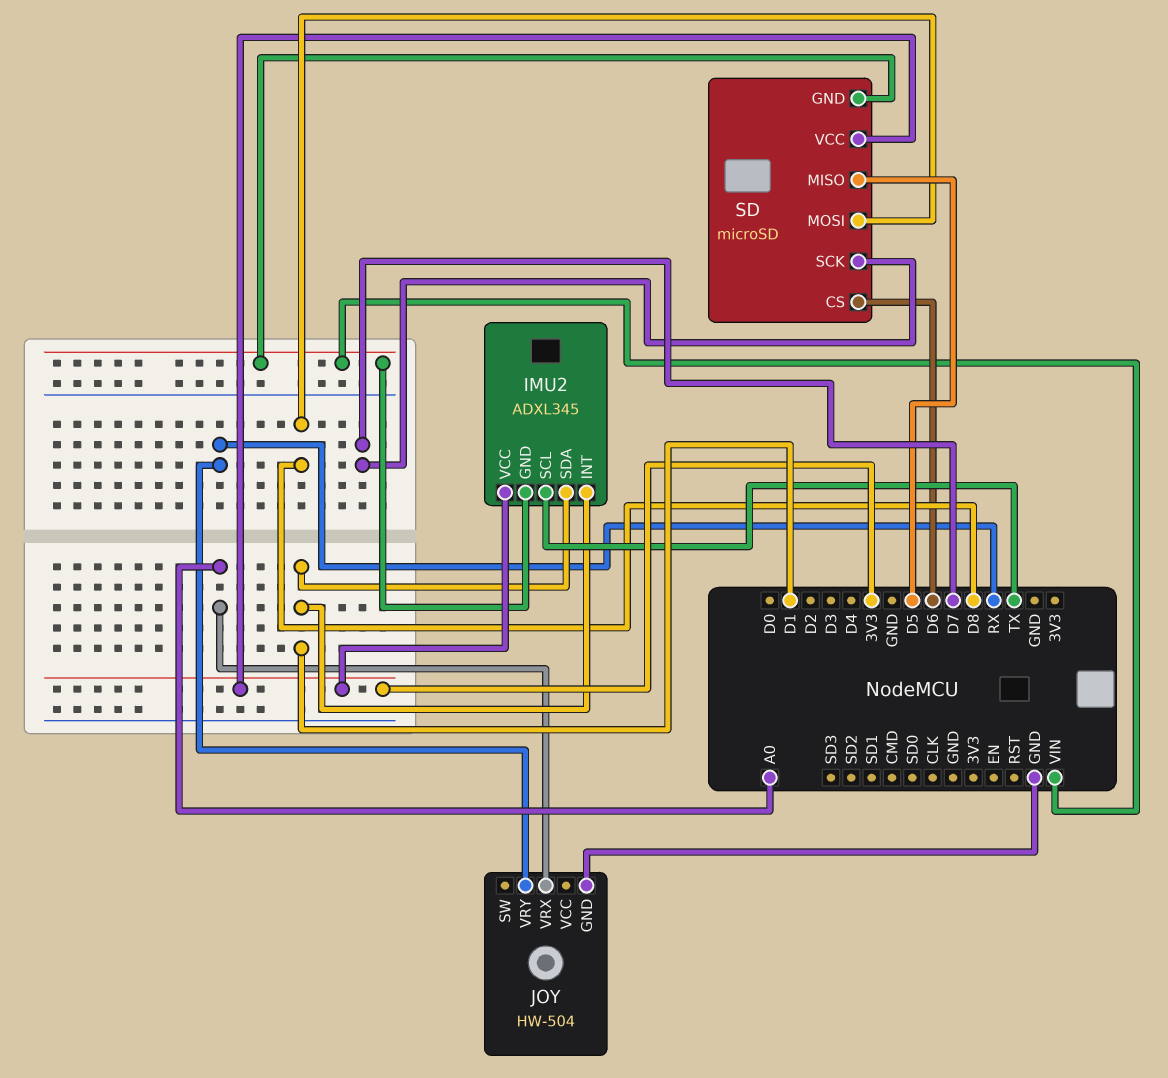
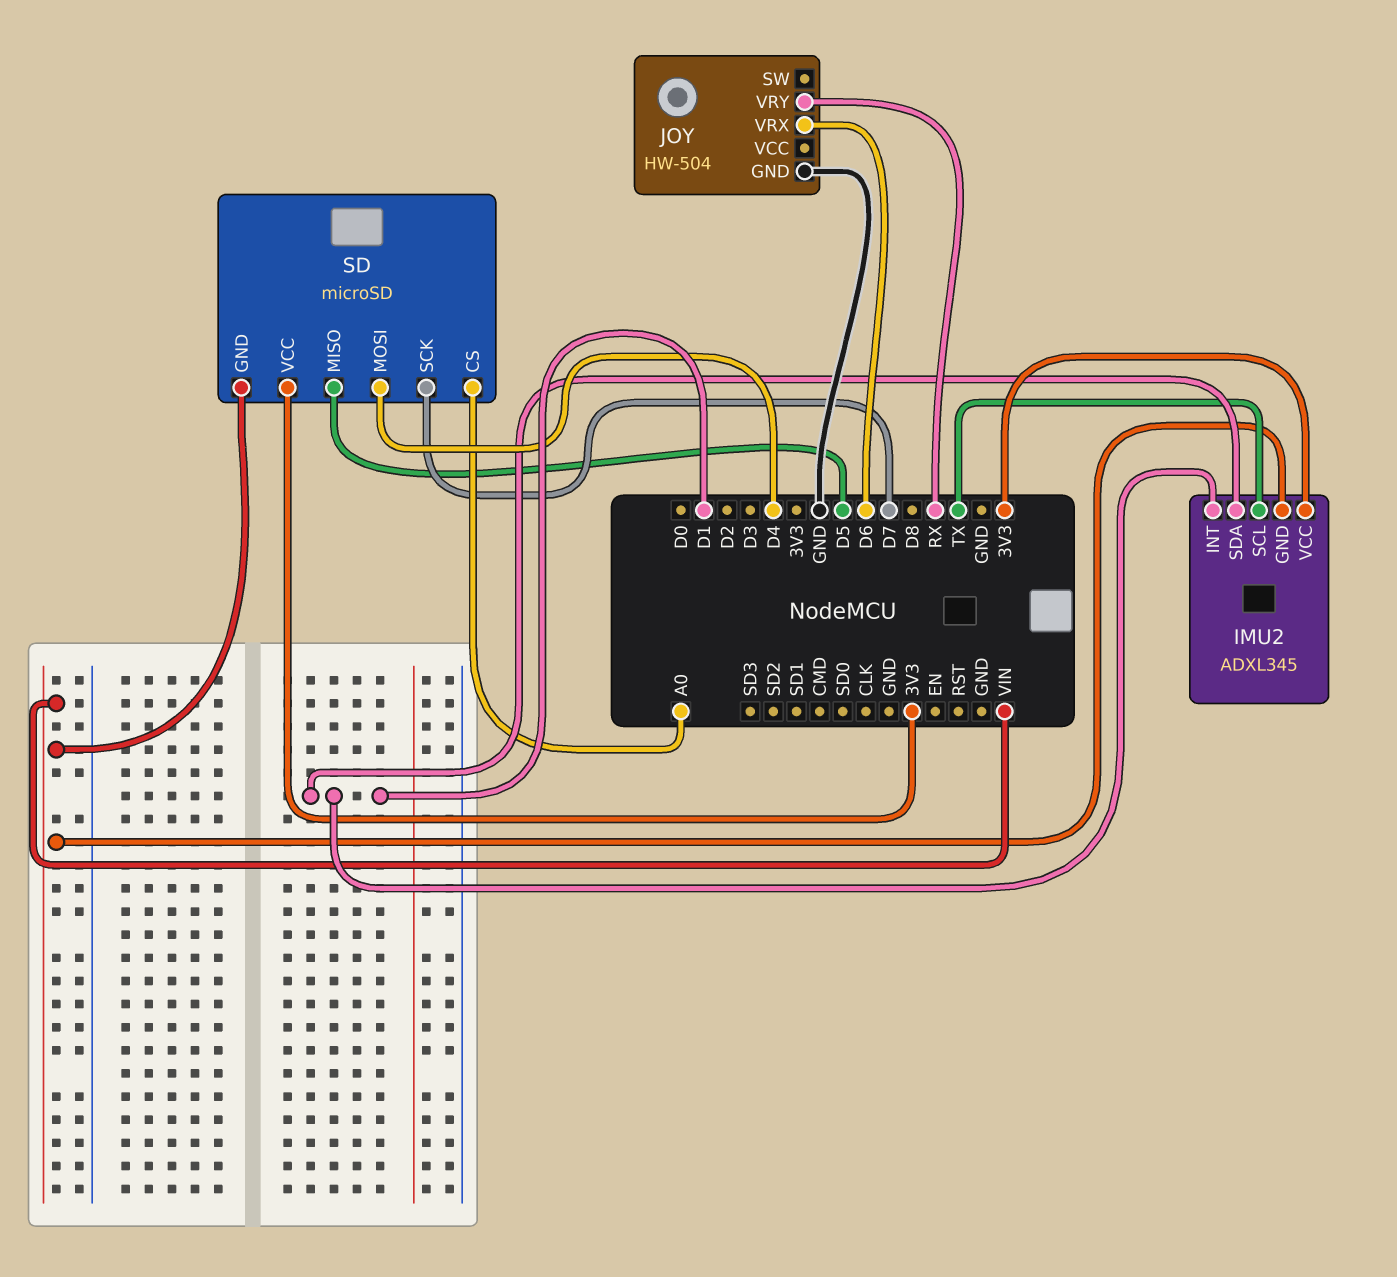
JOY pin VRX: A0 -> D6
SD pin CS: D6 -> A0
SD pin MOSI: D8 -> D4

